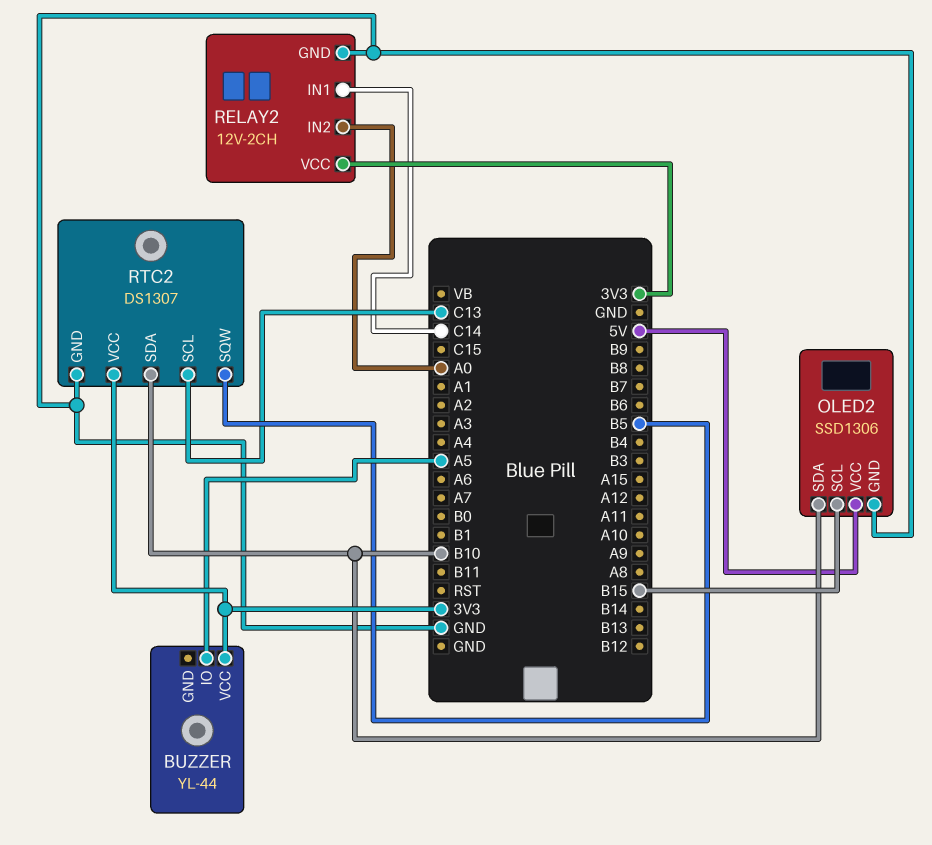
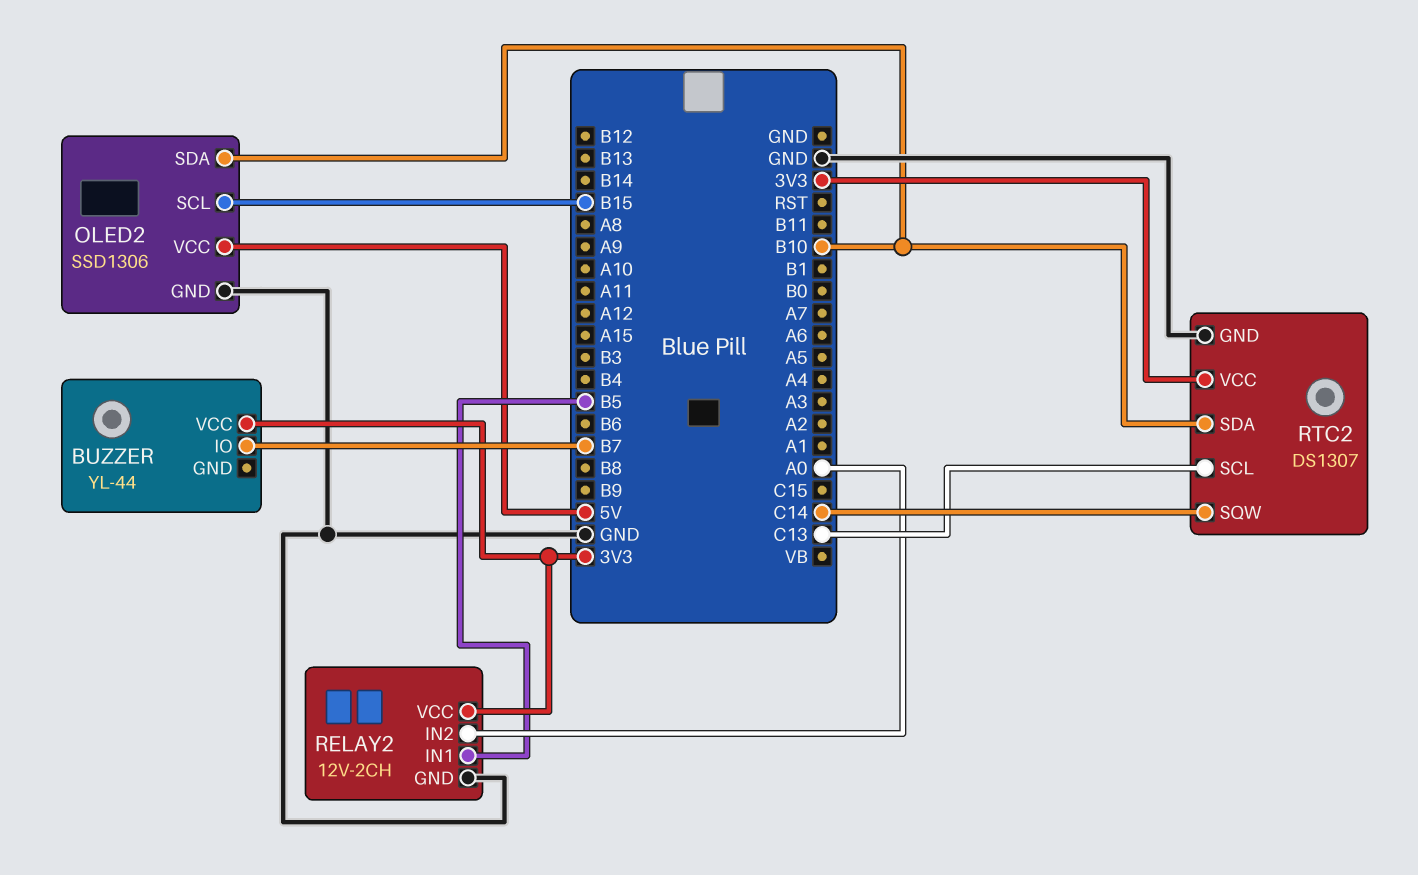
BUZZER pin IO: A5 -> B7
RELAY2 pin IN1: C14 -> B5
RTC2 pin SQW: B5 -> C14

